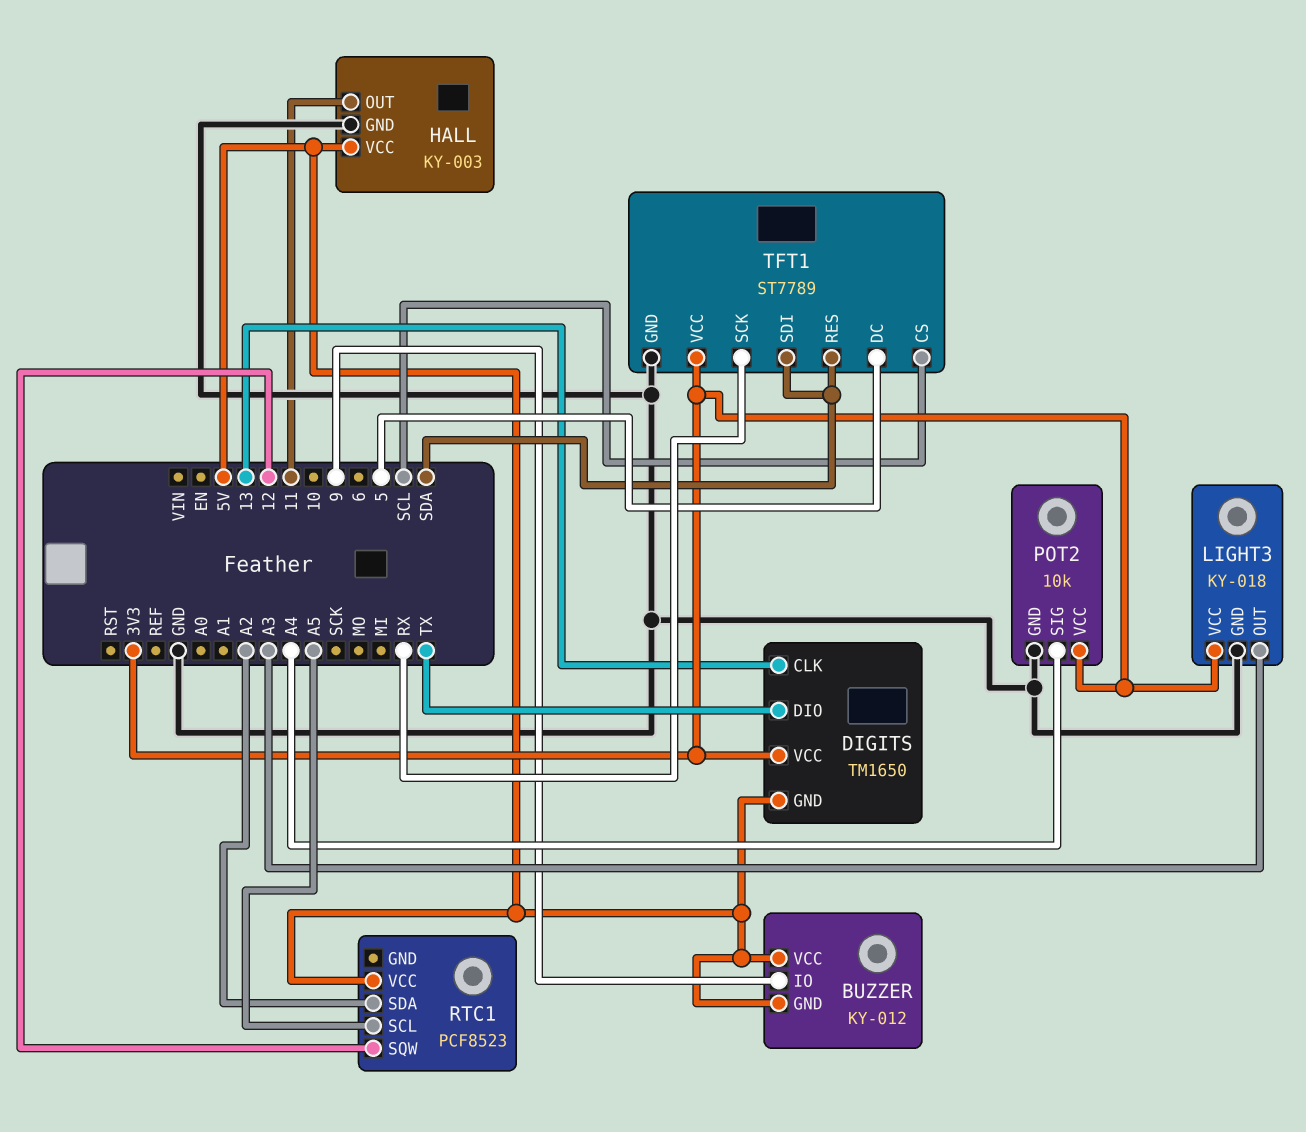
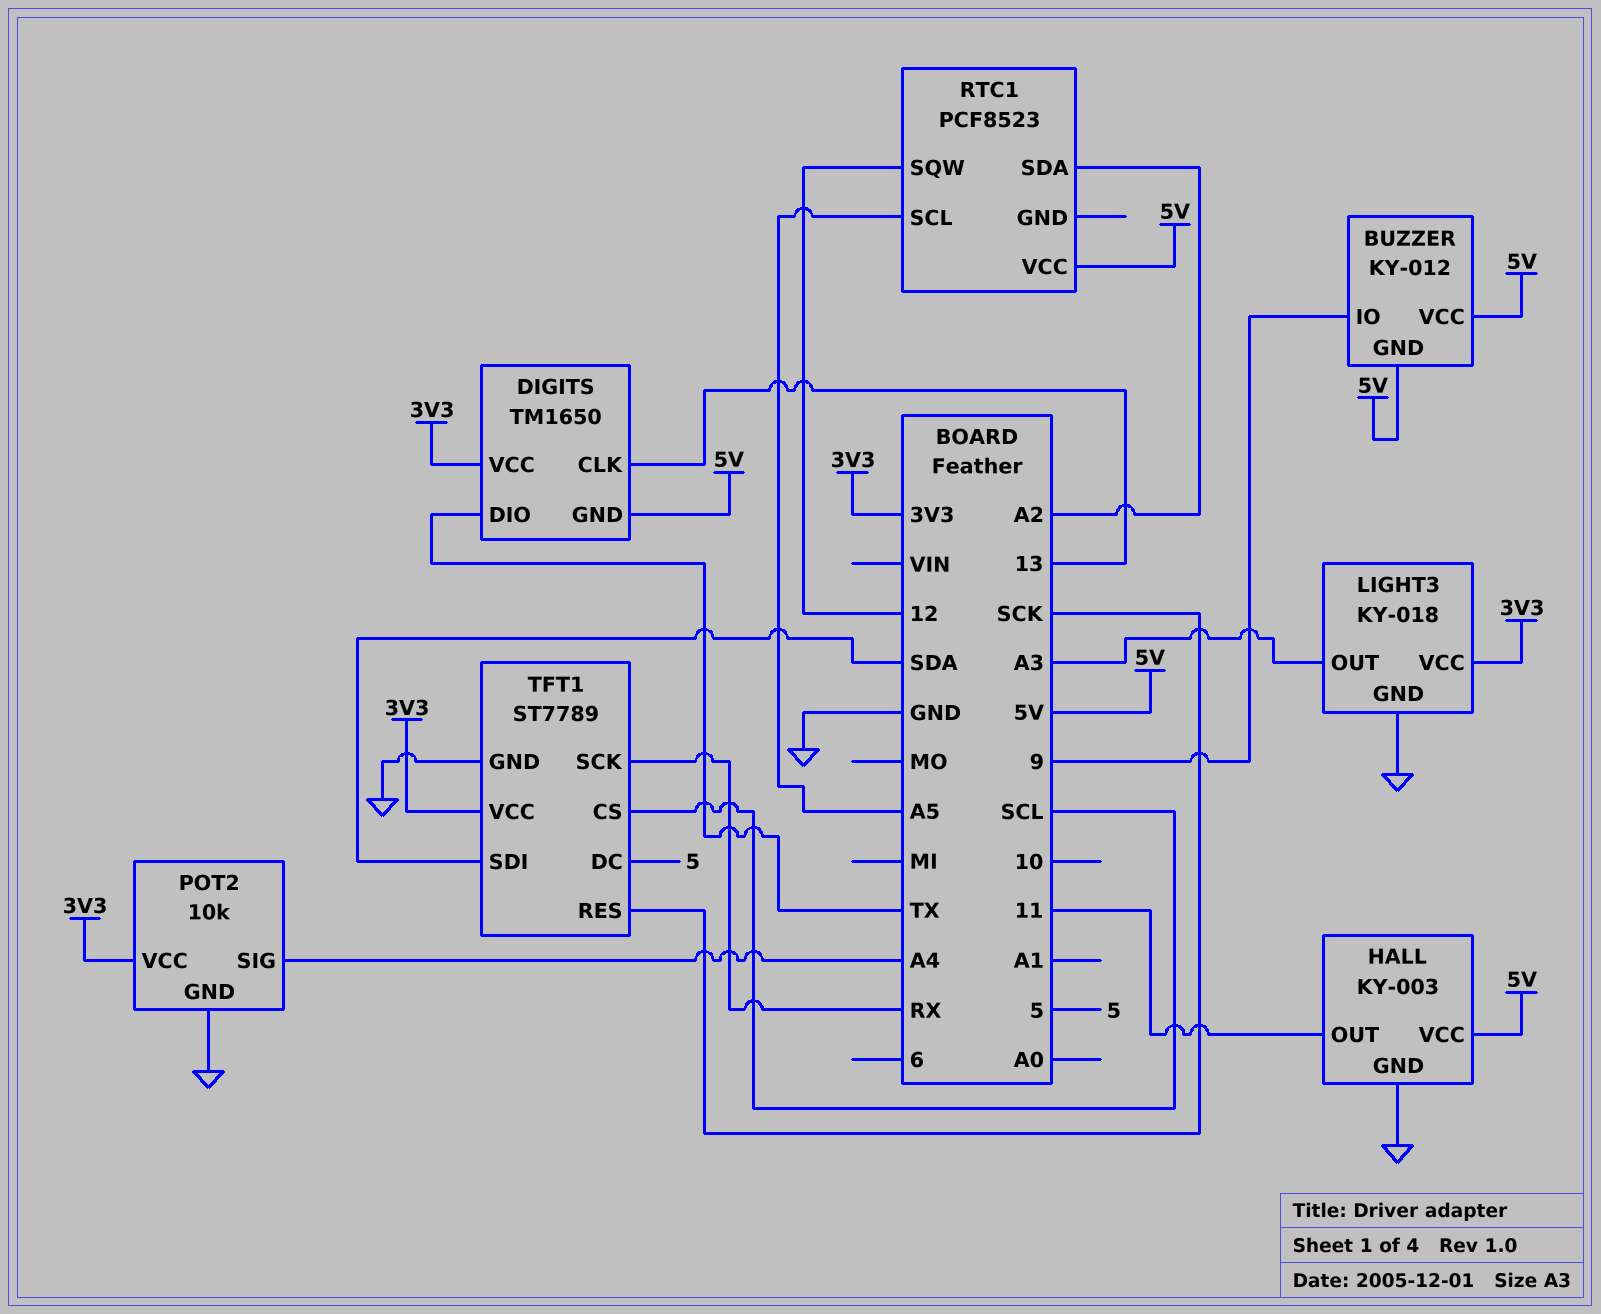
TFT1 pin RES: SDA -> SCK

